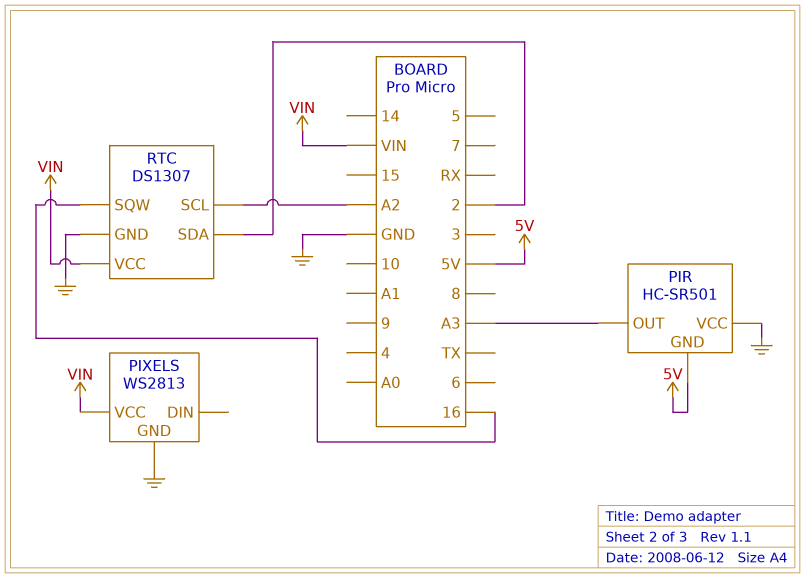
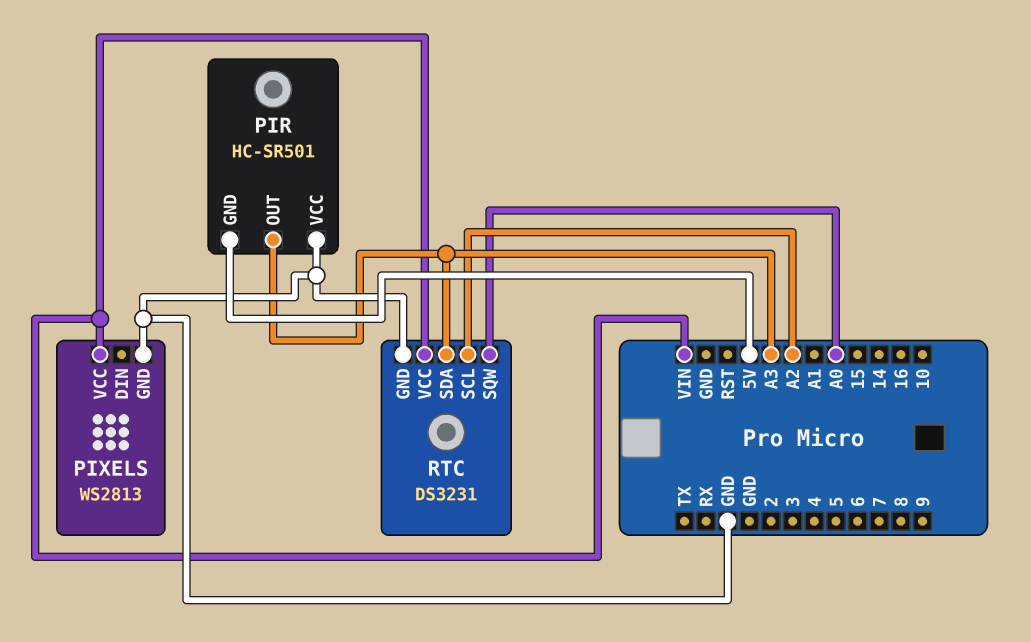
RTC: DS1307 -> DS3231
RTC pin SDA: 2 -> A3
RTC pin SQW: 16 -> A0

